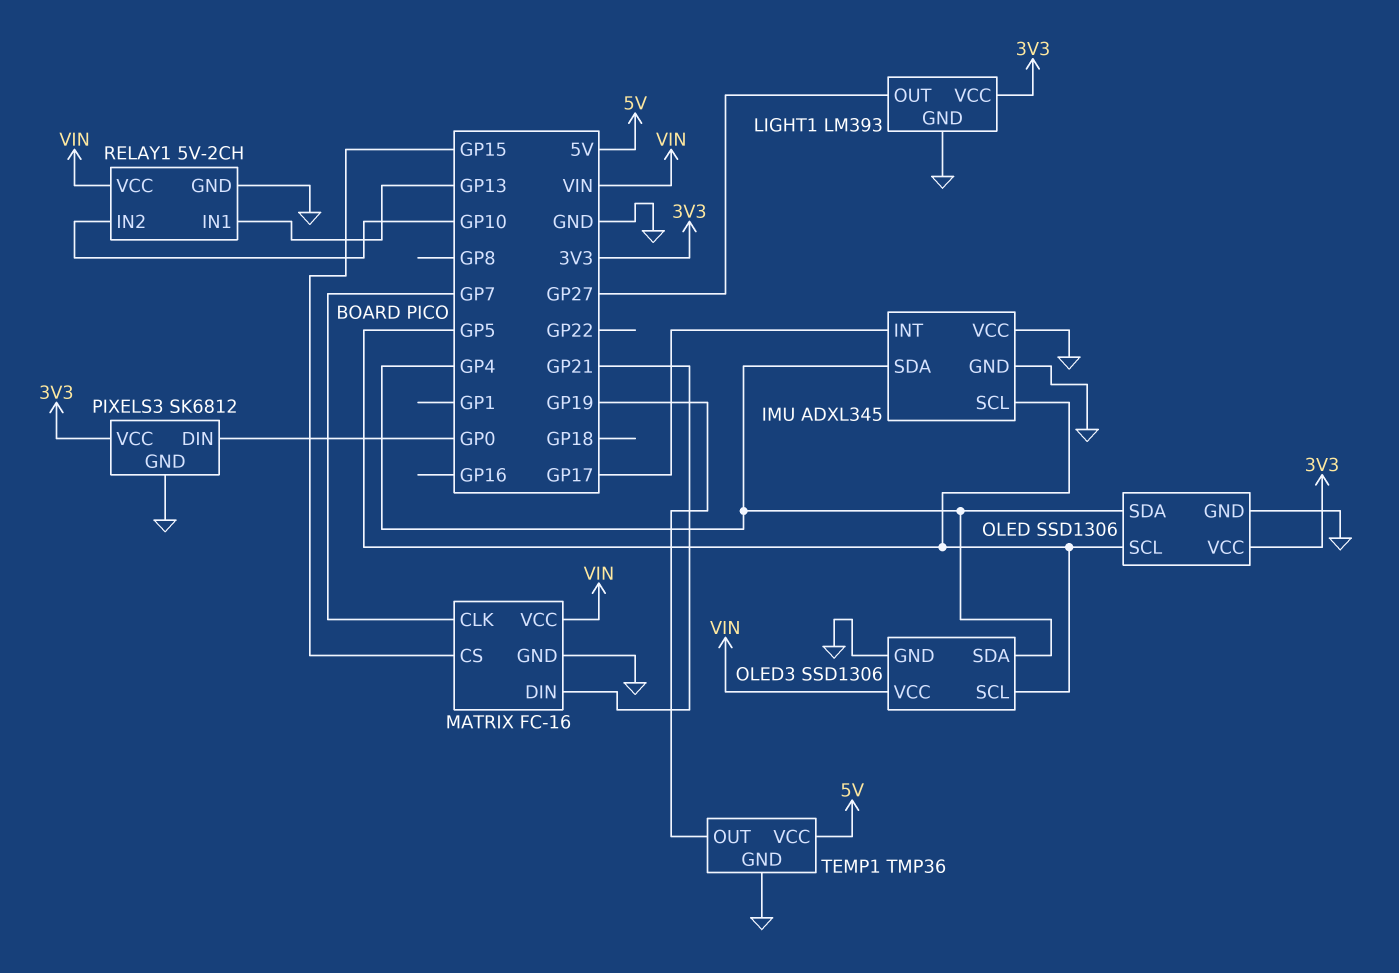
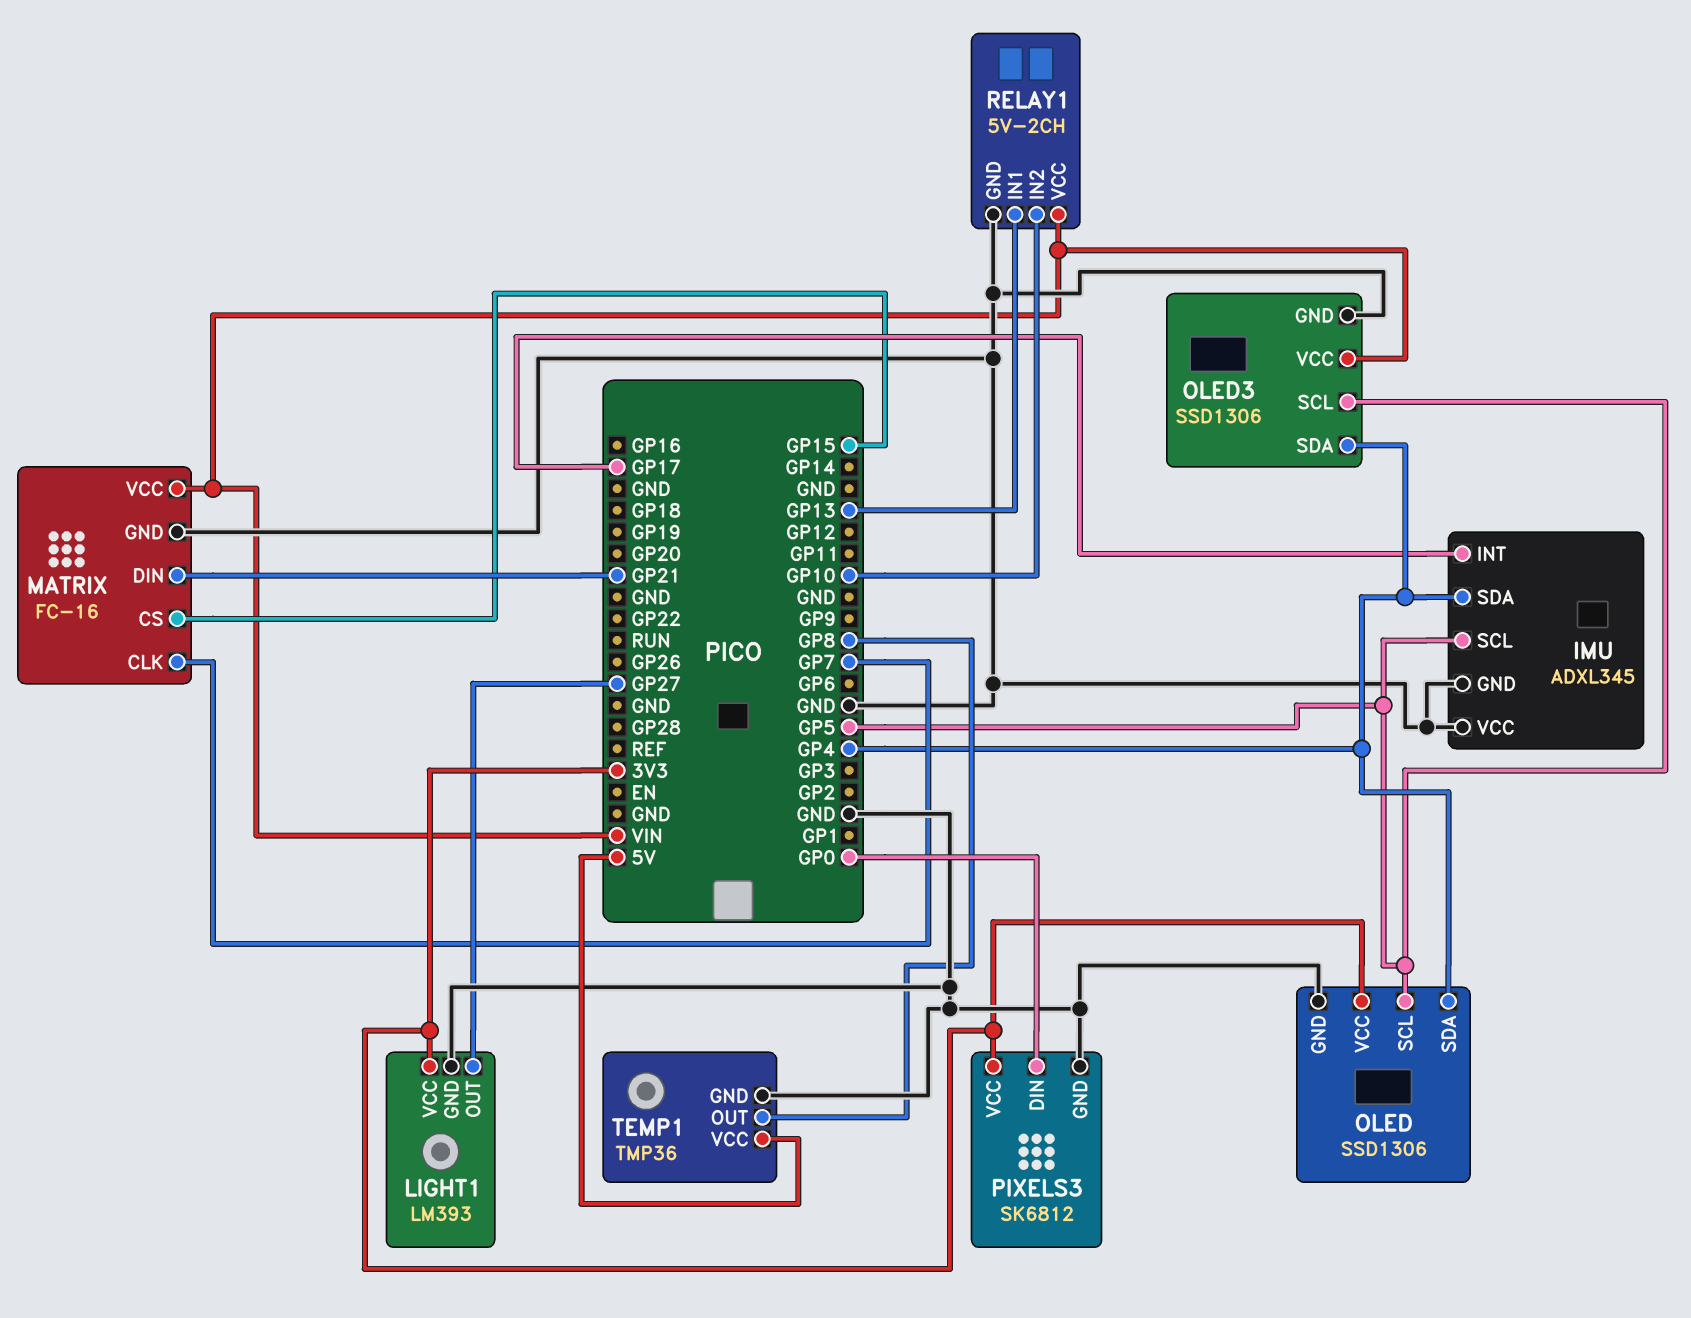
TEMP1 pin OUT: GP19 -> GP8

